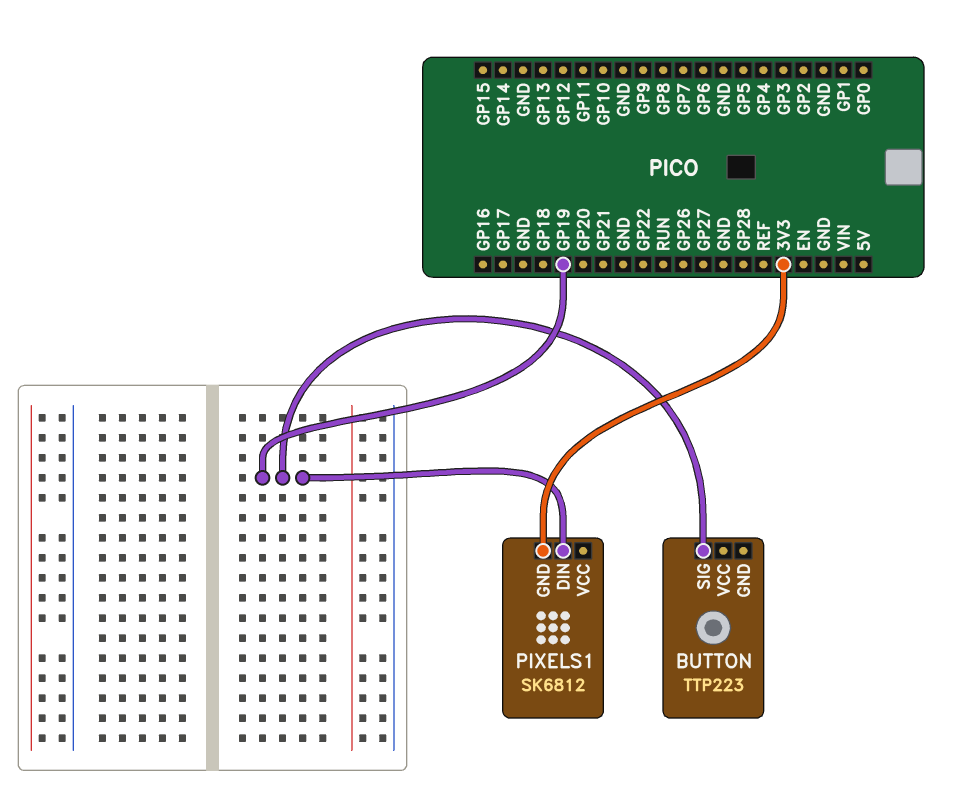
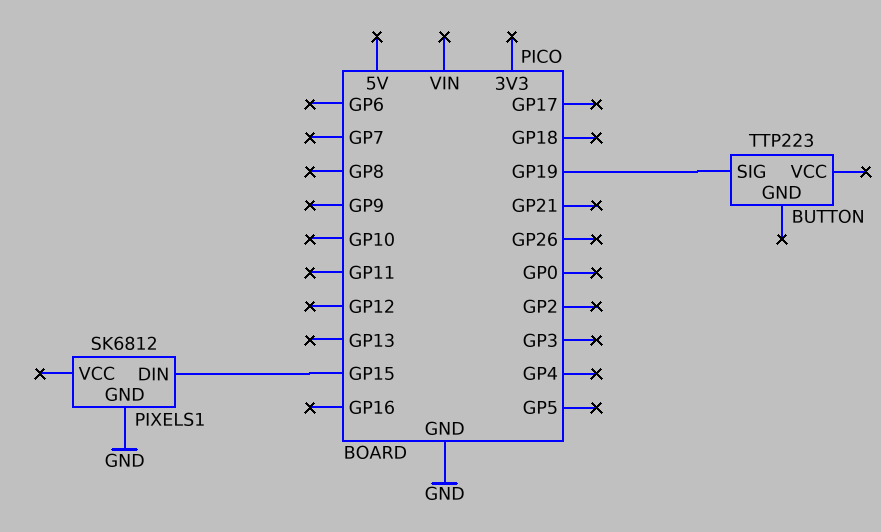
PIXELS1 pin DIN: GP19 -> GP15
PIXELS1 pin GND: 3V3 -> GND

